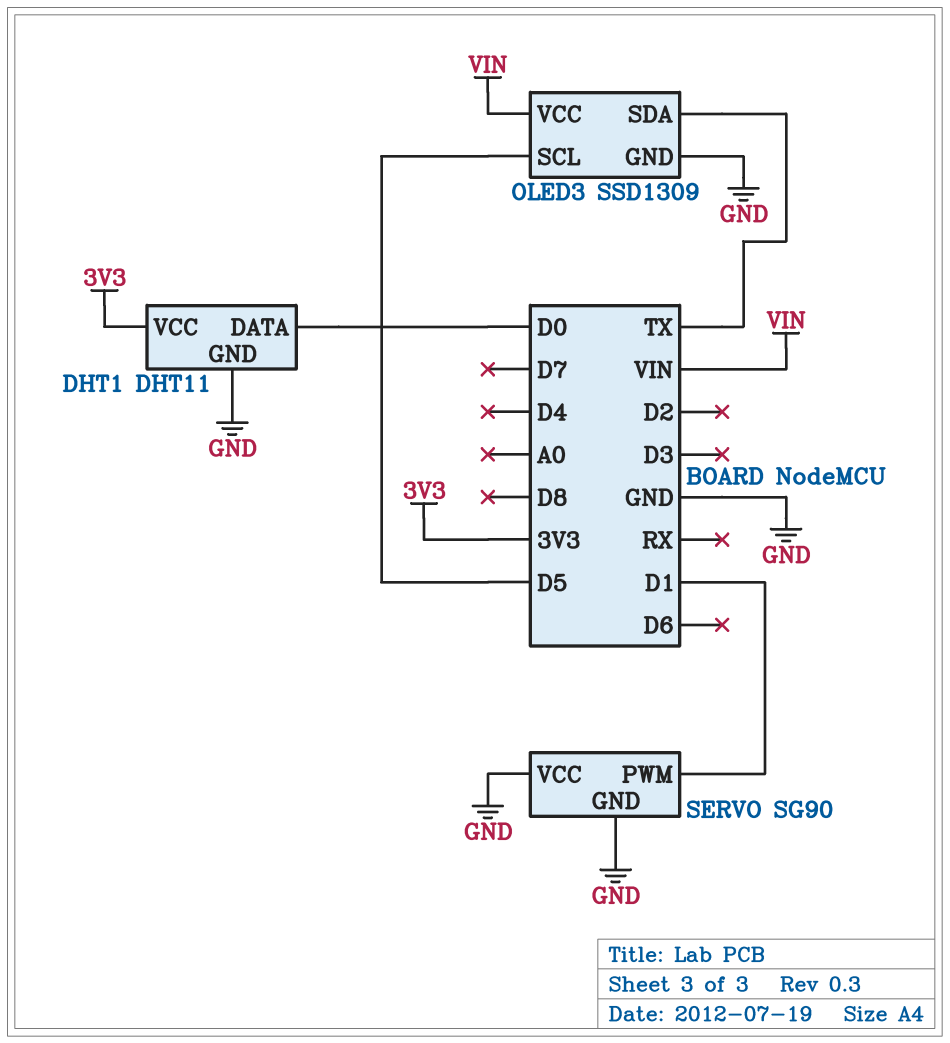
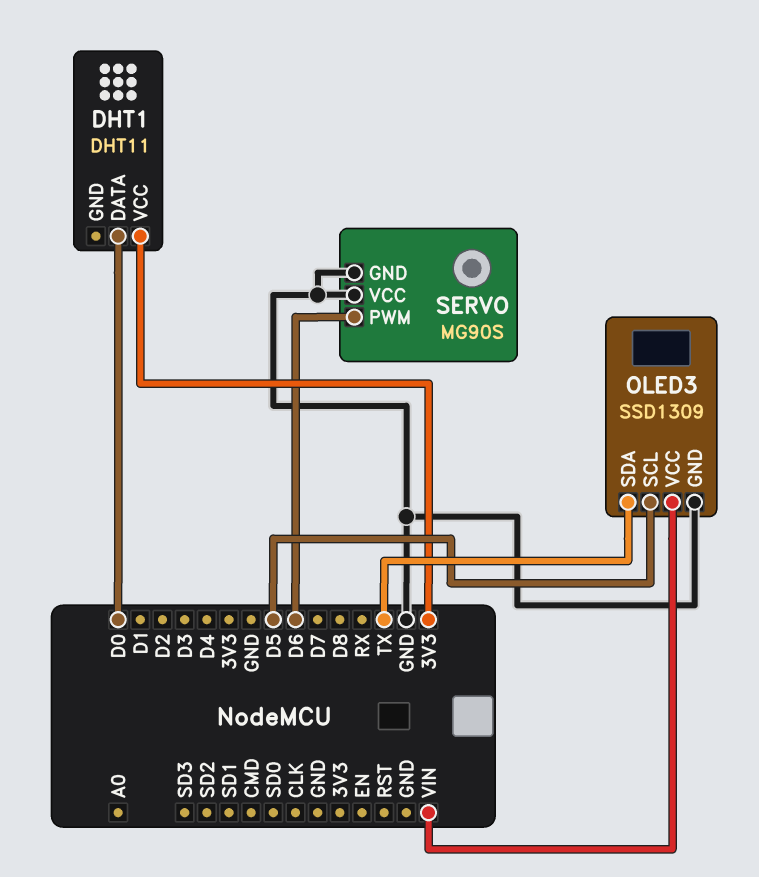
DHT1 pin GND: GND -> none
SERVO: SG90 -> MG90S
SERVO pin PWM: D1 -> D6

